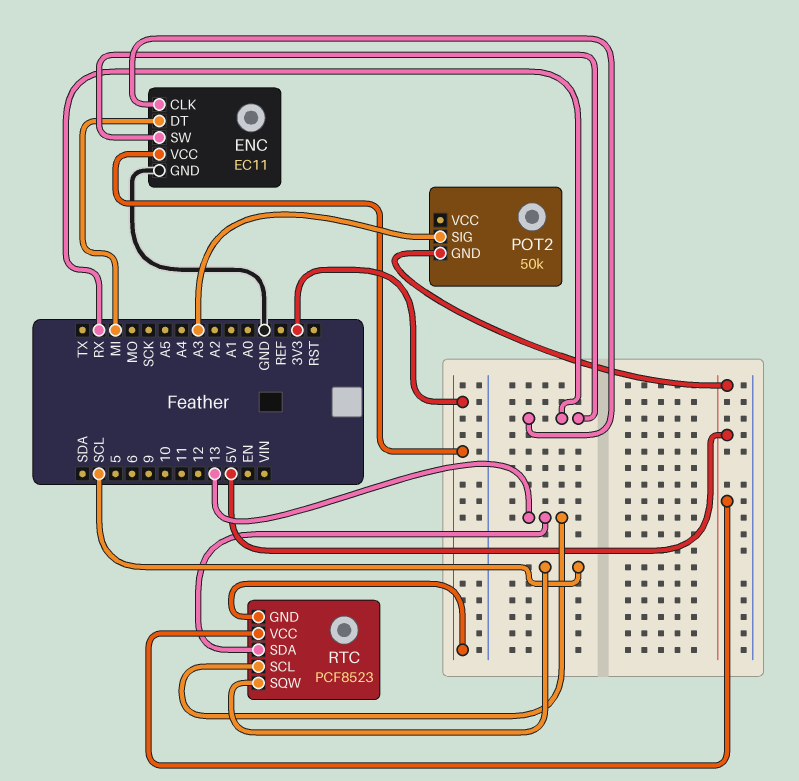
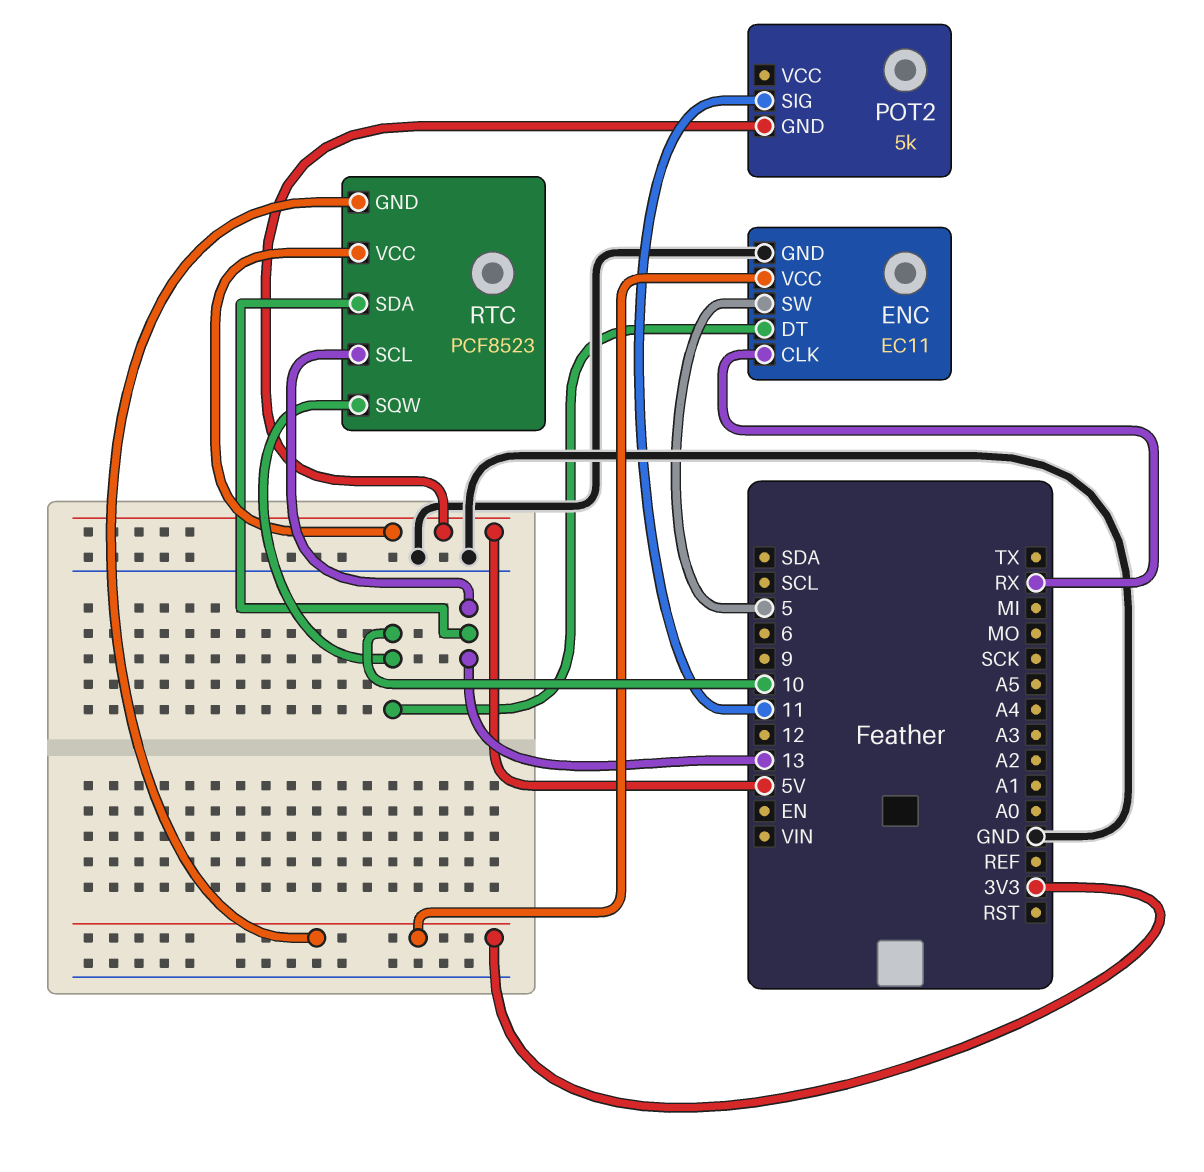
ENC pin DT: MI -> 10
ENC pin SW: RX -> 5
POT2: 50k -> 5k
POT2 pin SIG: A3 -> 11
RTC pin SQW: SCL -> 10

